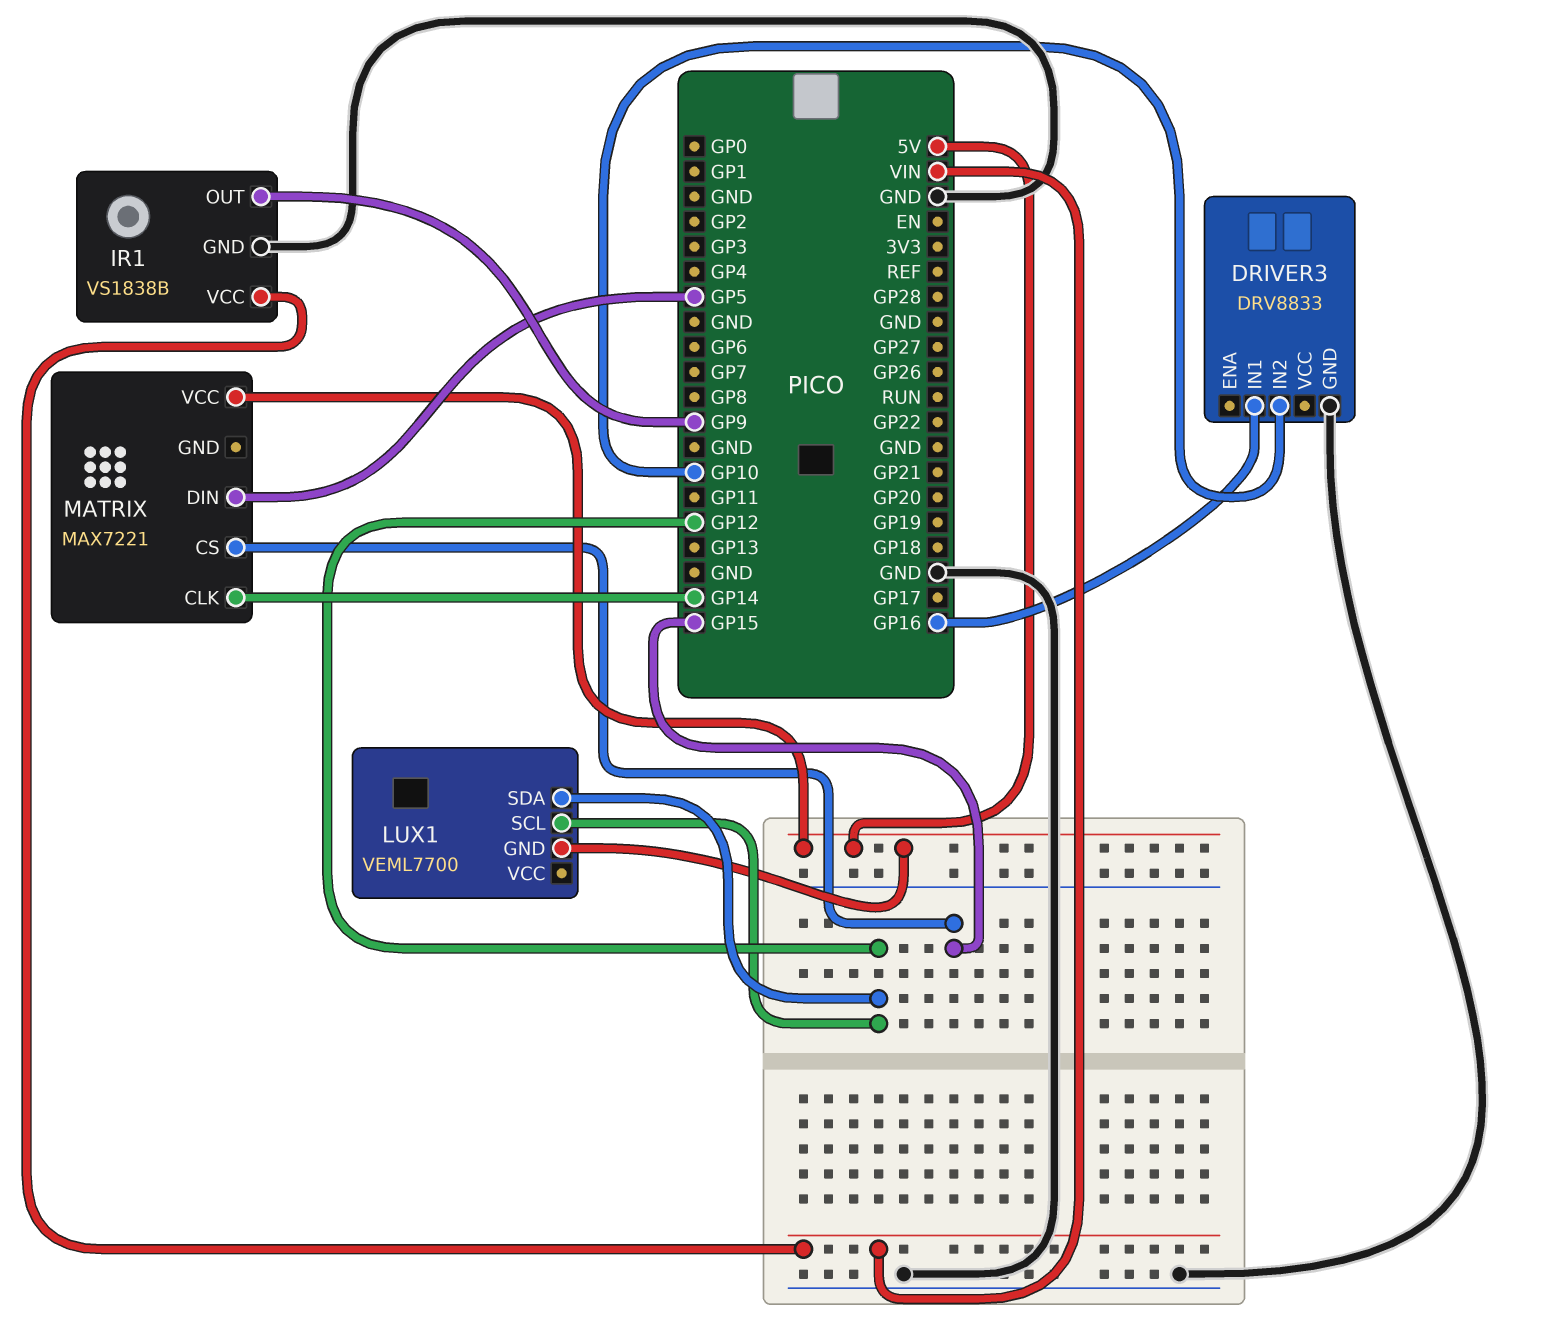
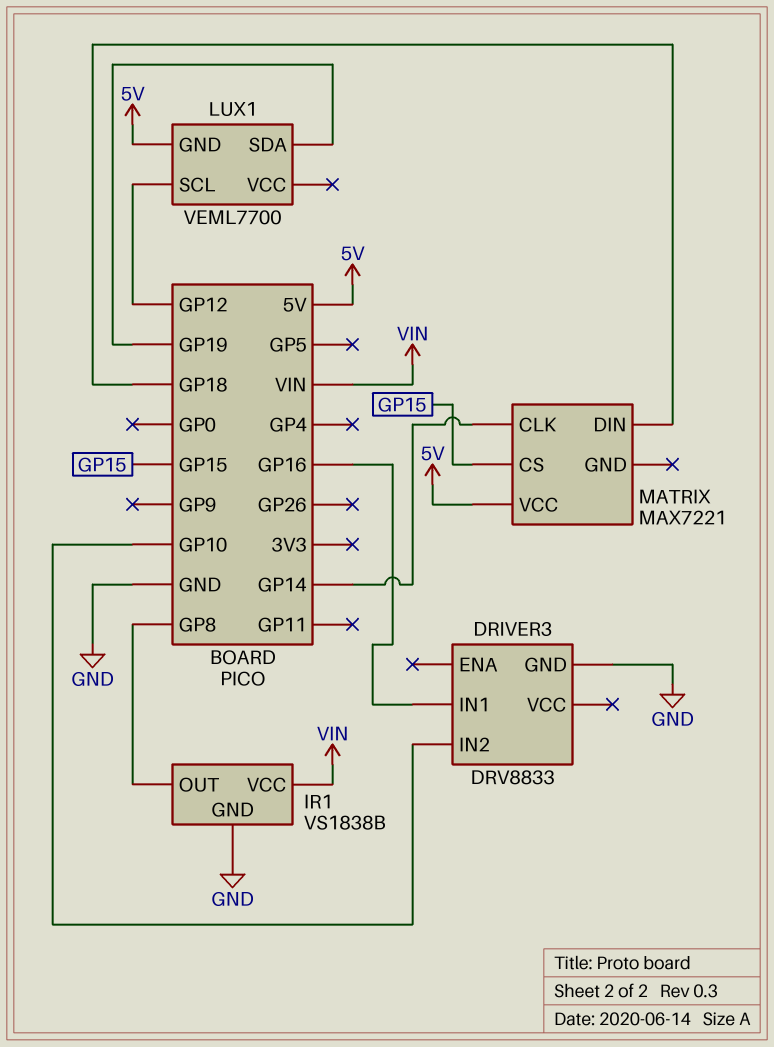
IR1 pin OUT: GP9 -> GP8
LUX1 pin SDA: GP12 -> GP19
MATRIX pin DIN: GP5 -> GP18

